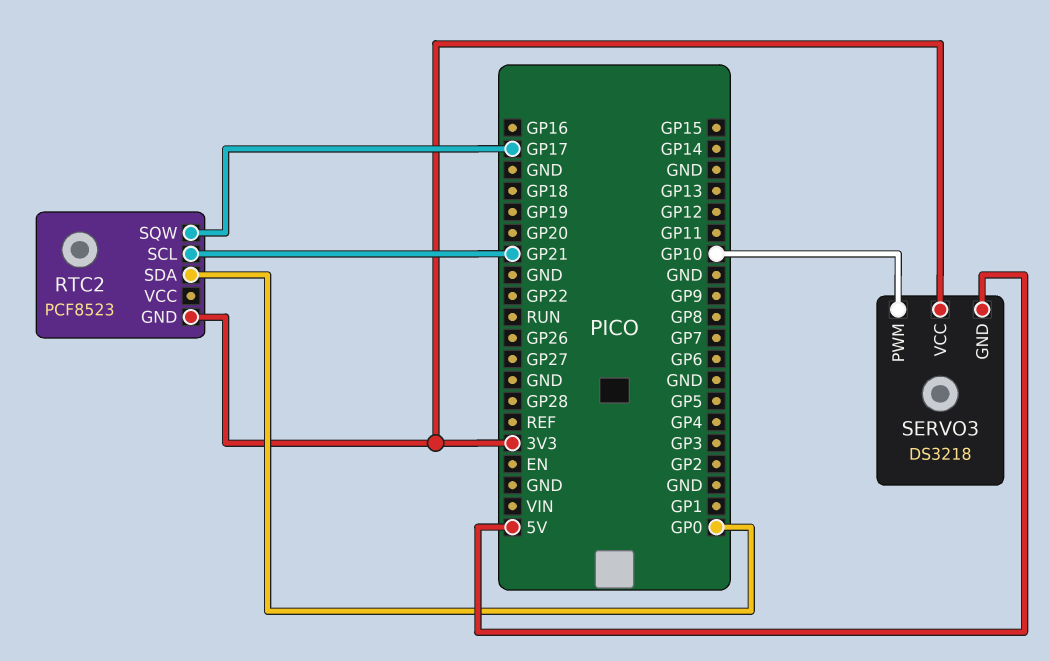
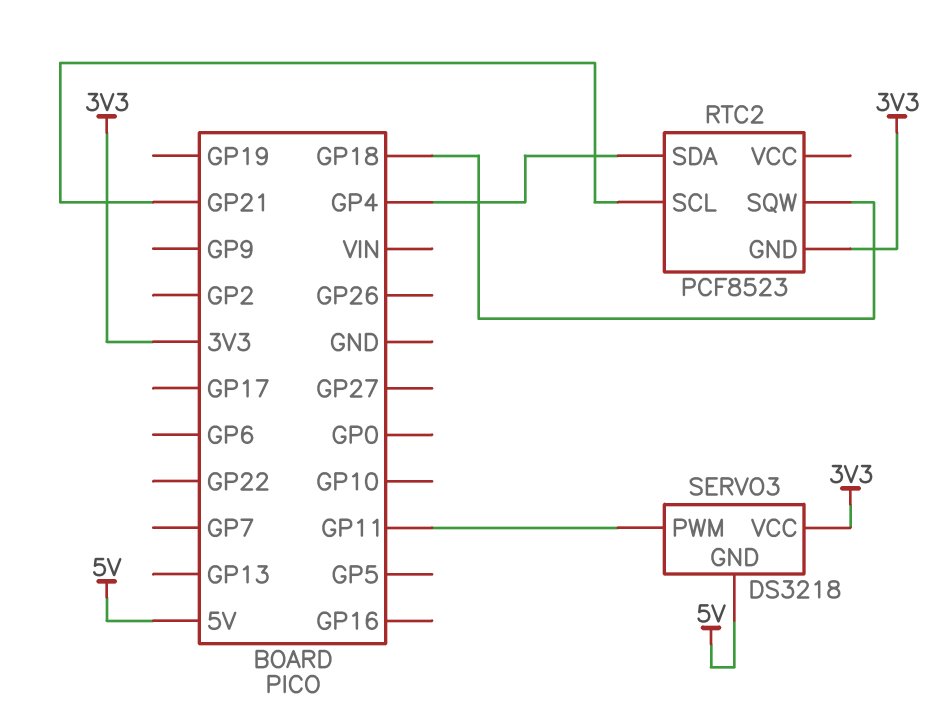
RTC2 pin SDA: GP0 -> GP4
RTC2 pin SQW: GP17 -> GP18
SERVO3 pin PWM: GP10 -> GP11

